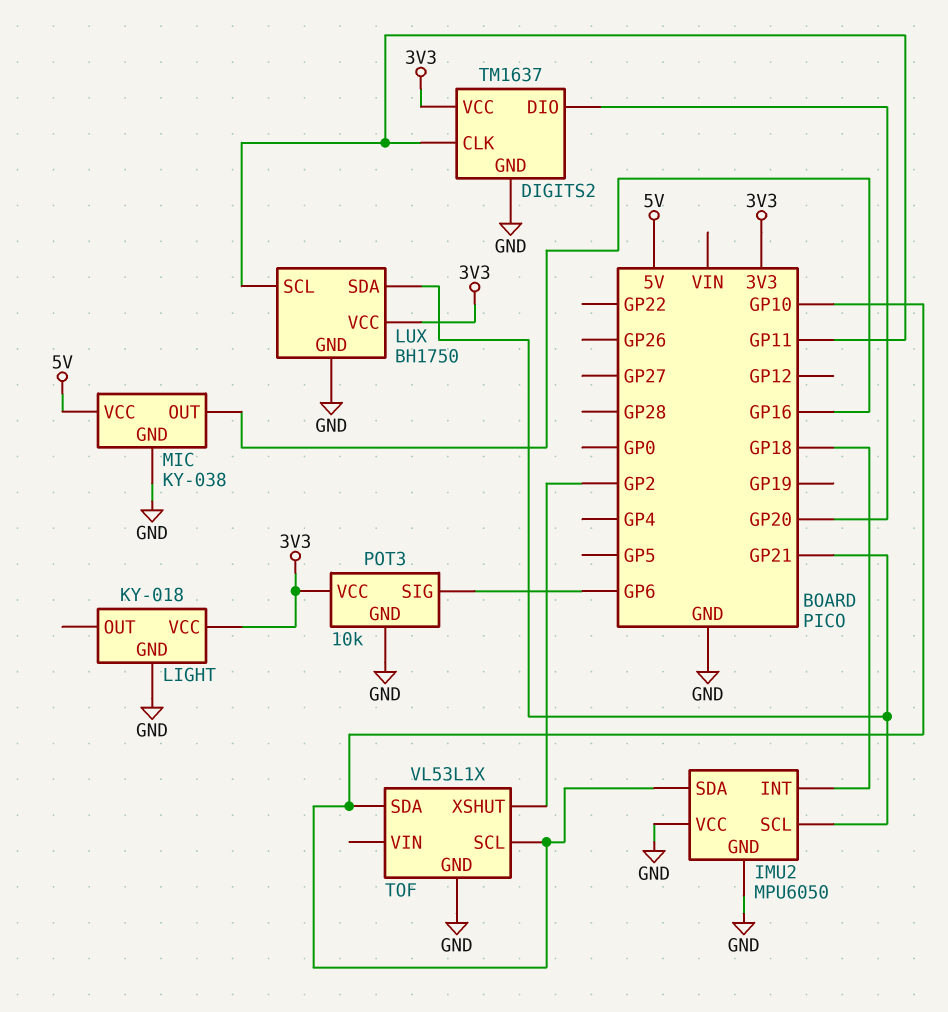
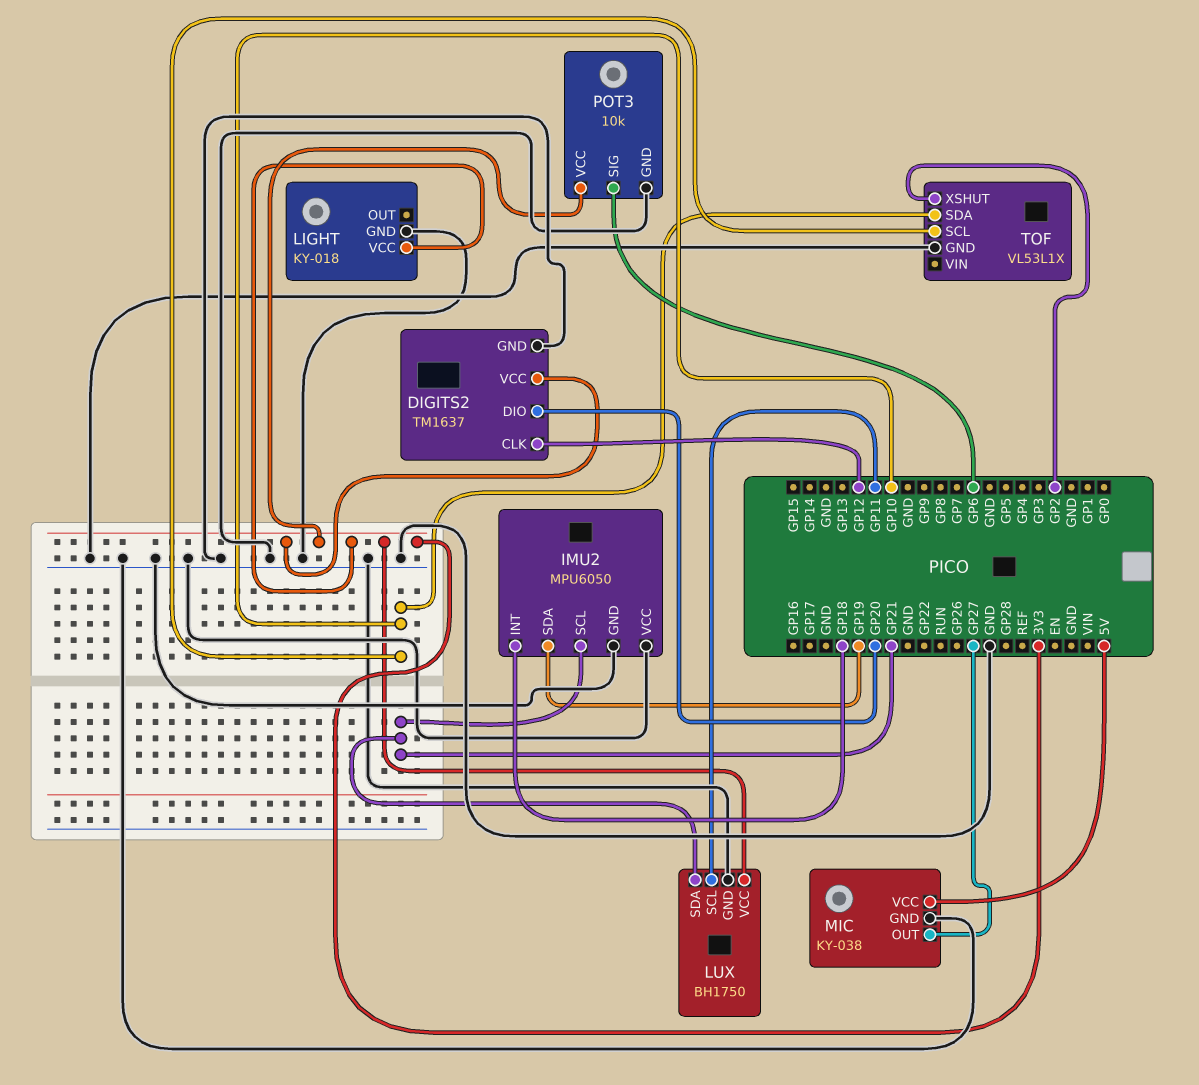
DIGITS2 pin CLK: GP11 -> GP12
IMU2 pin SDA: GP10 -> GP19
MIC pin OUT: GP16 -> GP27

